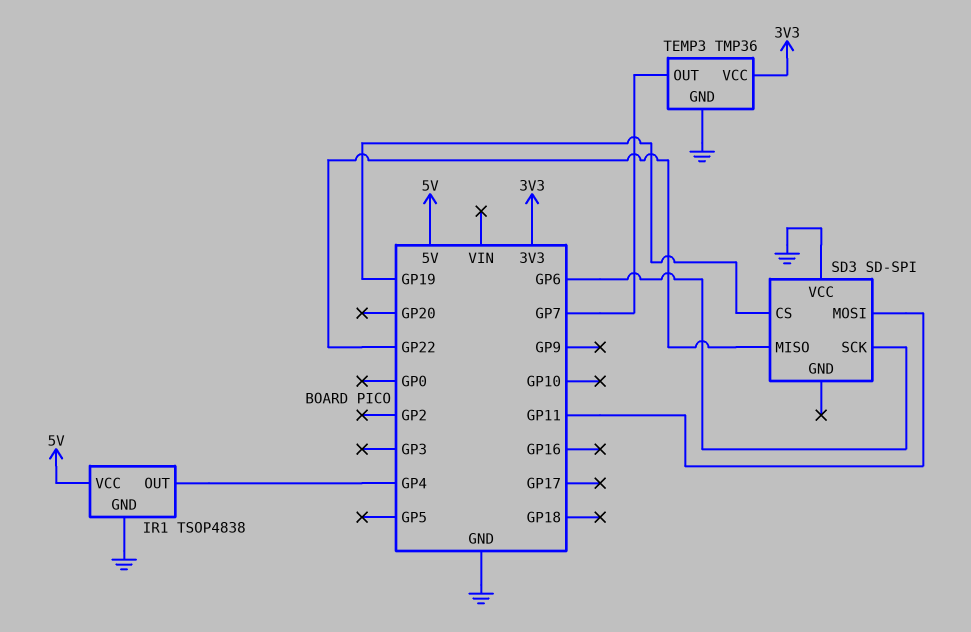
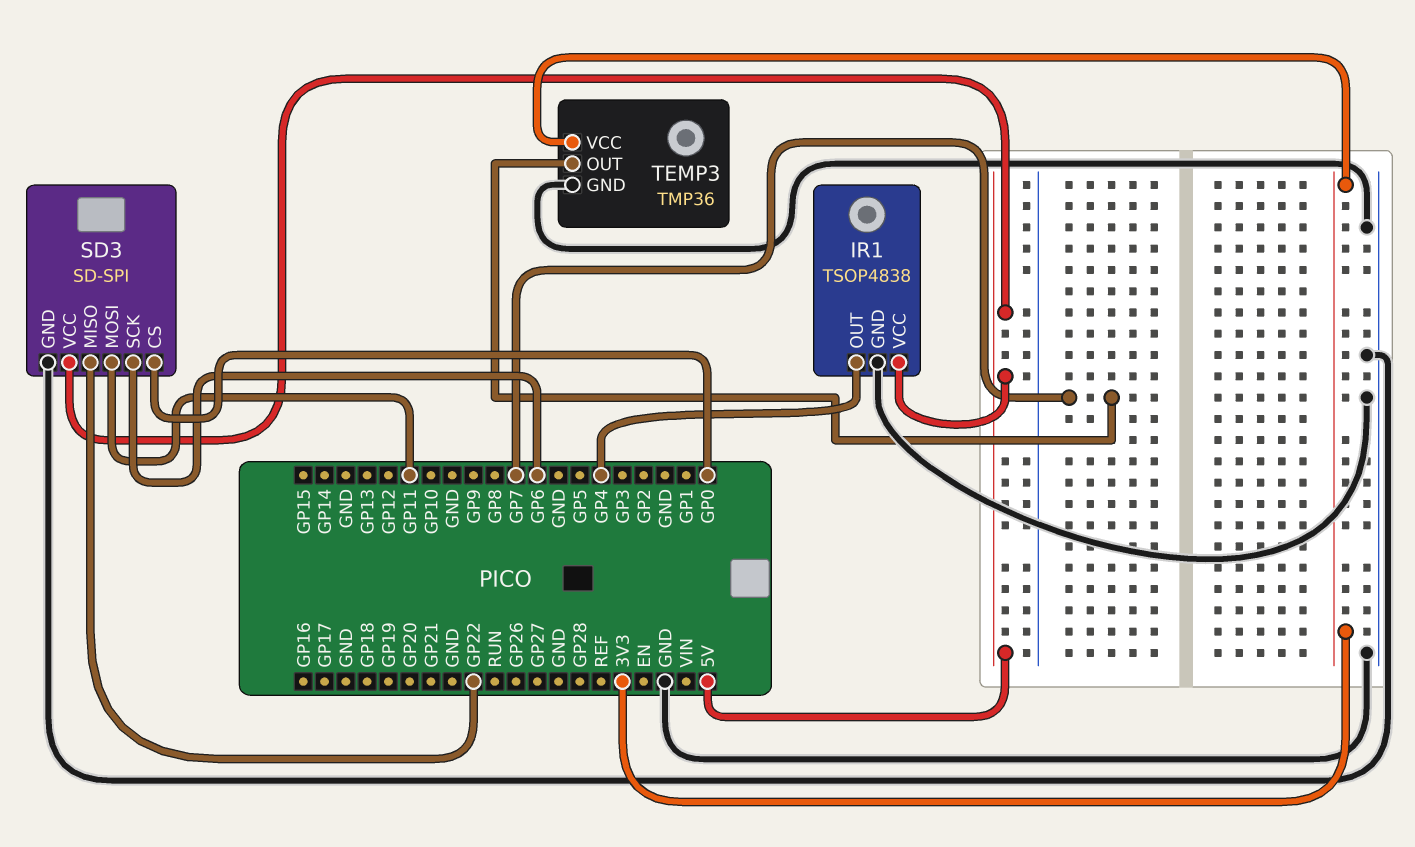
SD3 pin CS: GP19 -> GP0
SD3 pin GND: none -> GND
SD3 pin VCC: GND -> 5V

